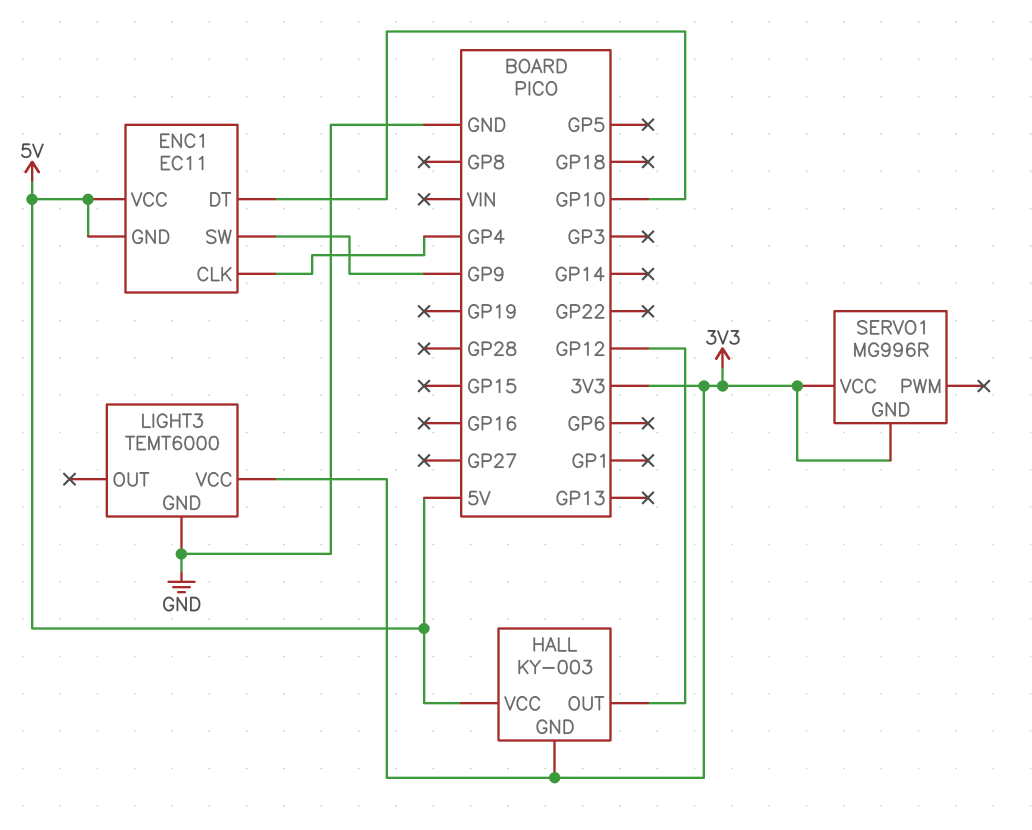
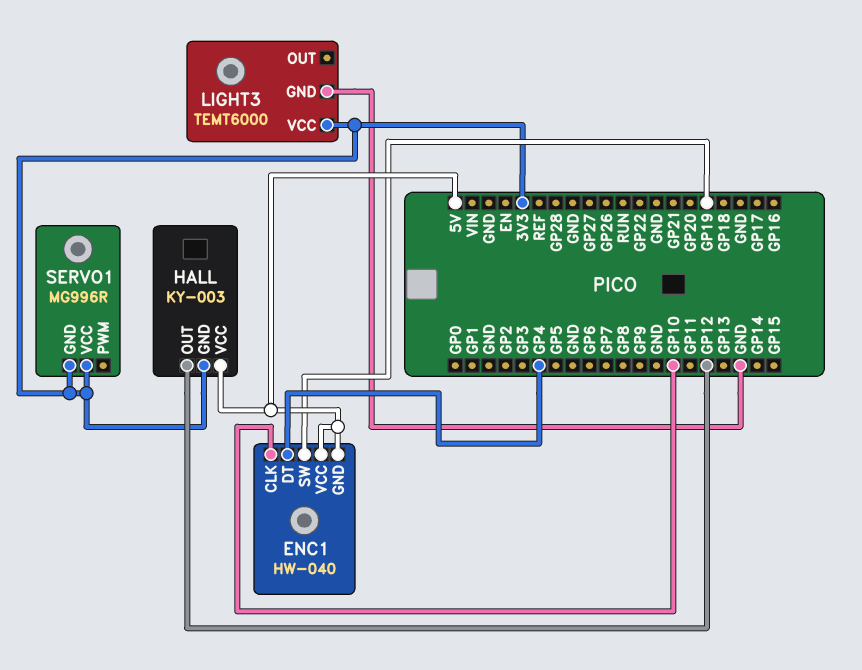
ENC1: EC11 -> HW-040
ENC1 pin CLK: GP4 -> GP10
ENC1 pin DT: GP10 -> GP4
ENC1 pin SW: GP9 -> GP19

